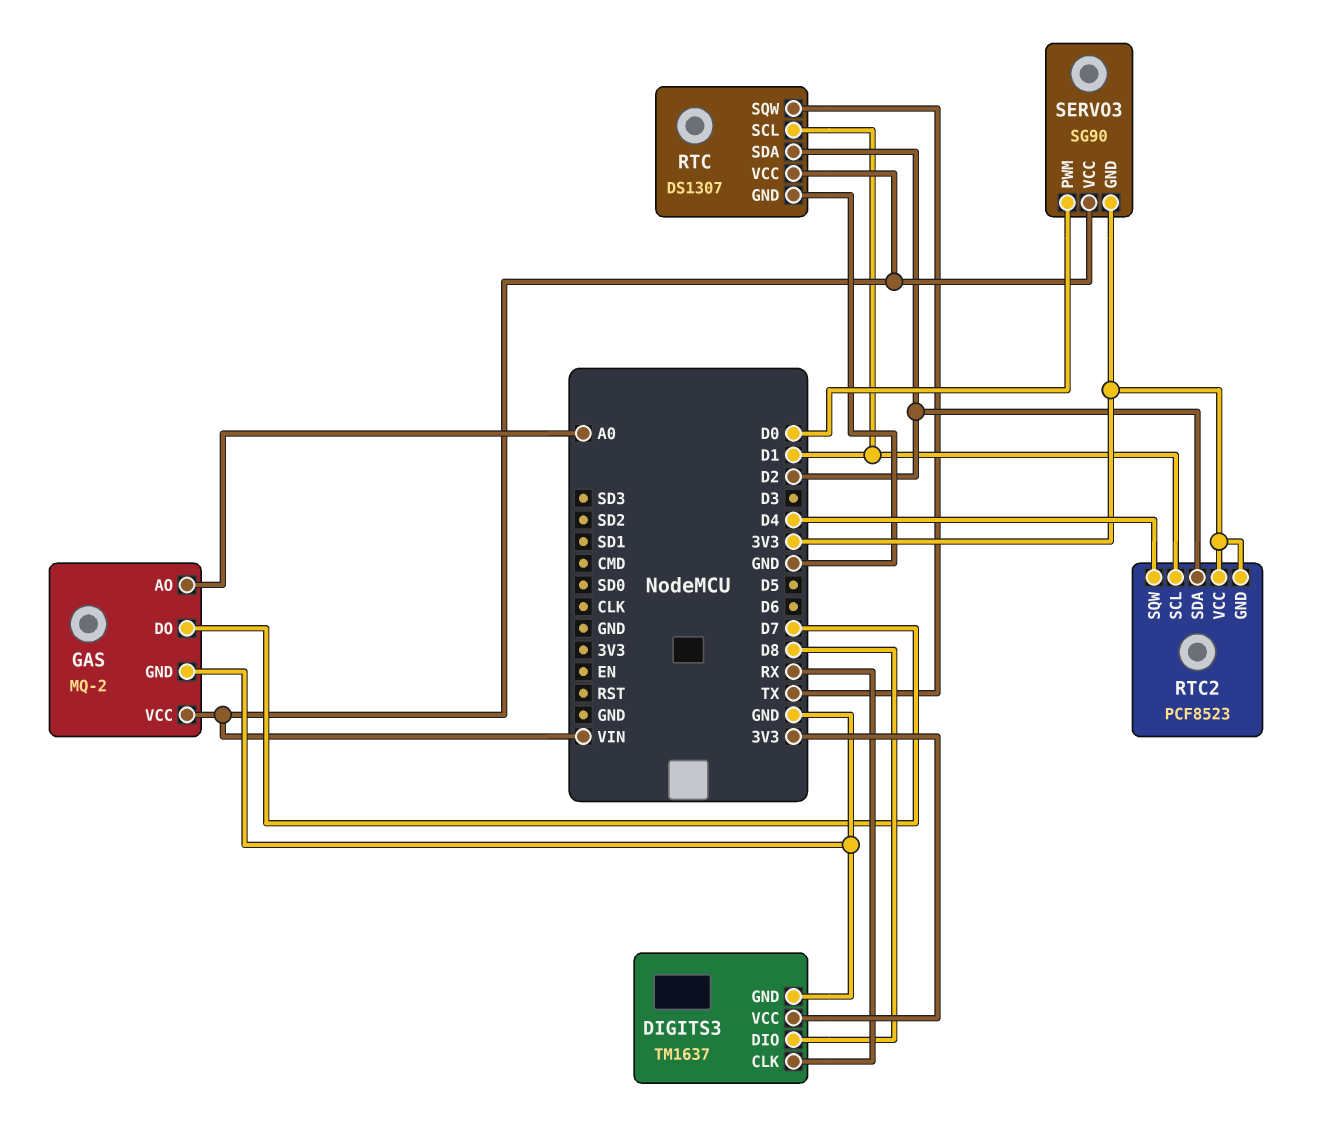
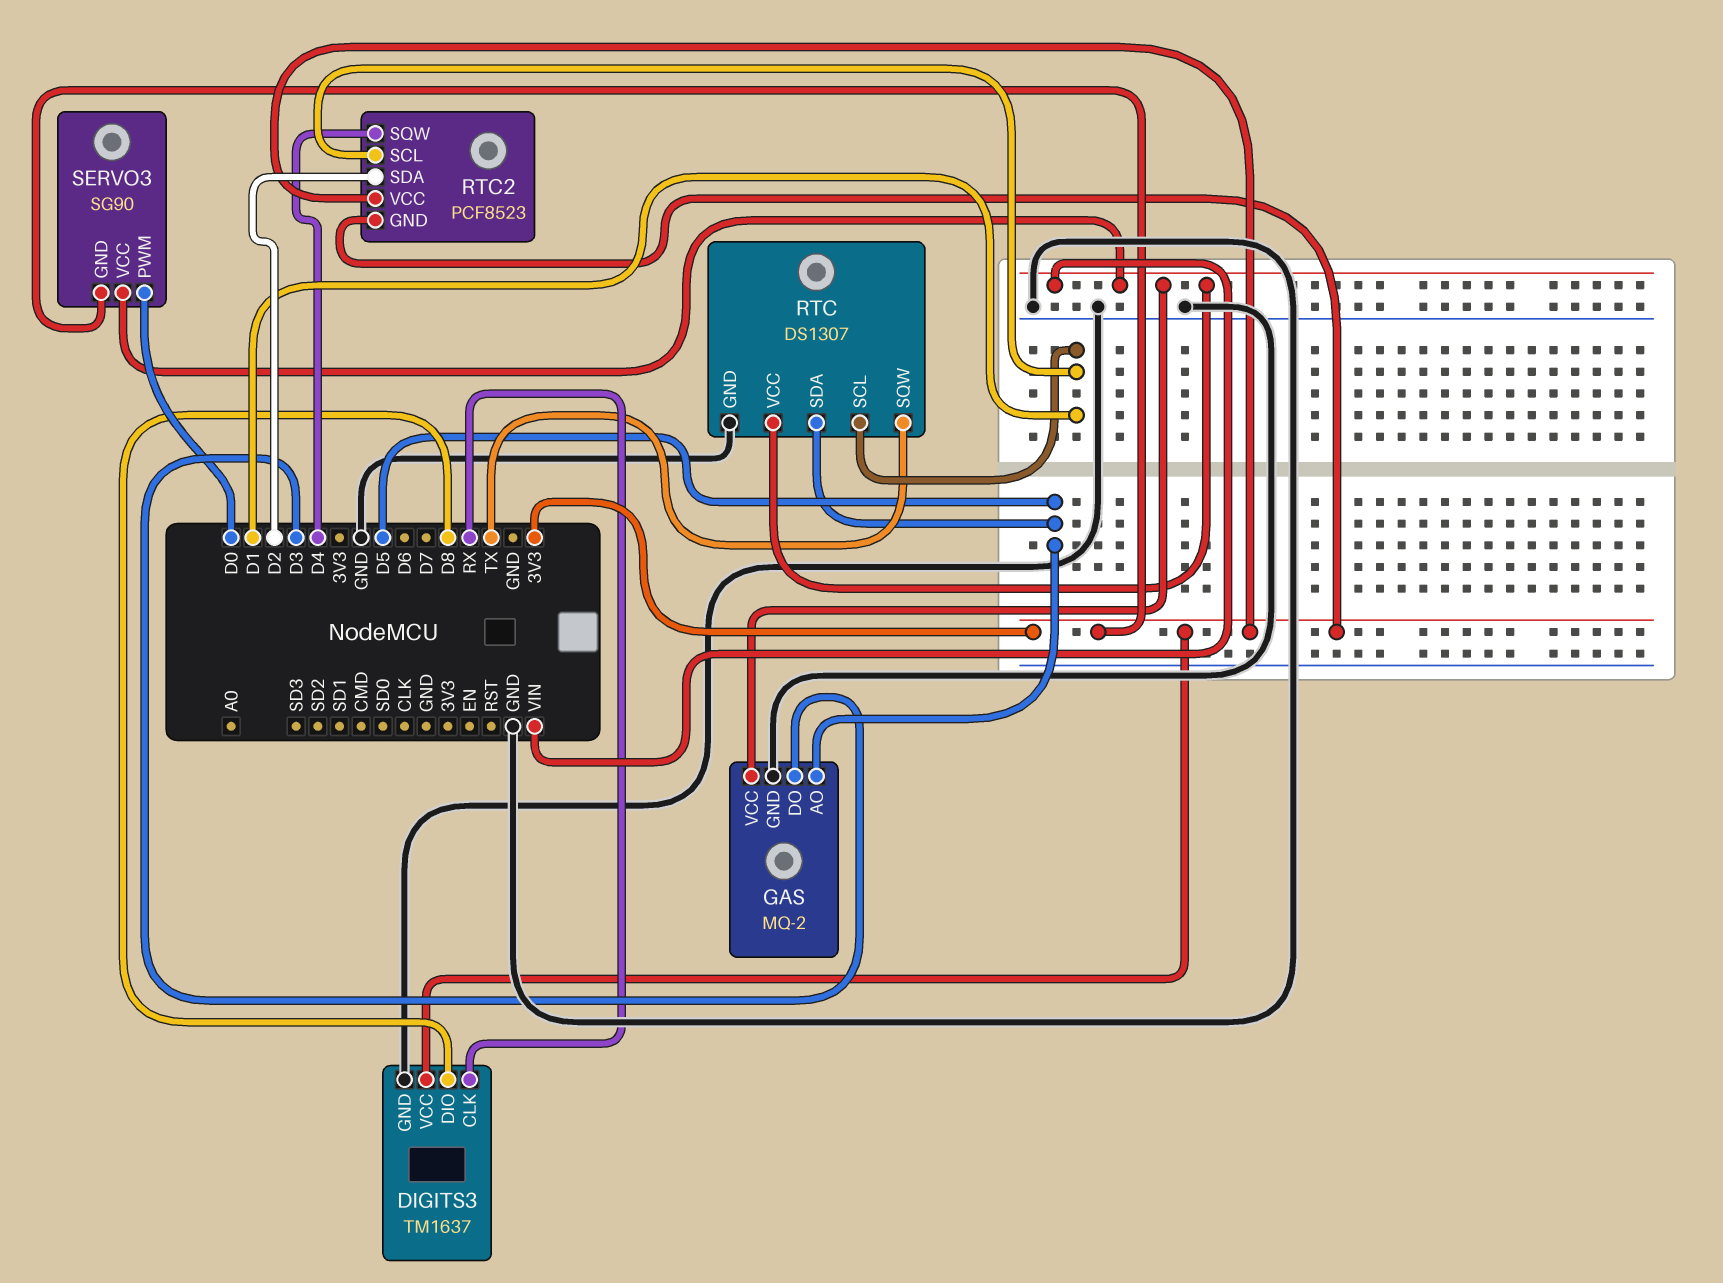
GAS pin AO: A0 -> D5
GAS pin DO: D7 -> D3
RTC pin SDA: D2 -> D5

